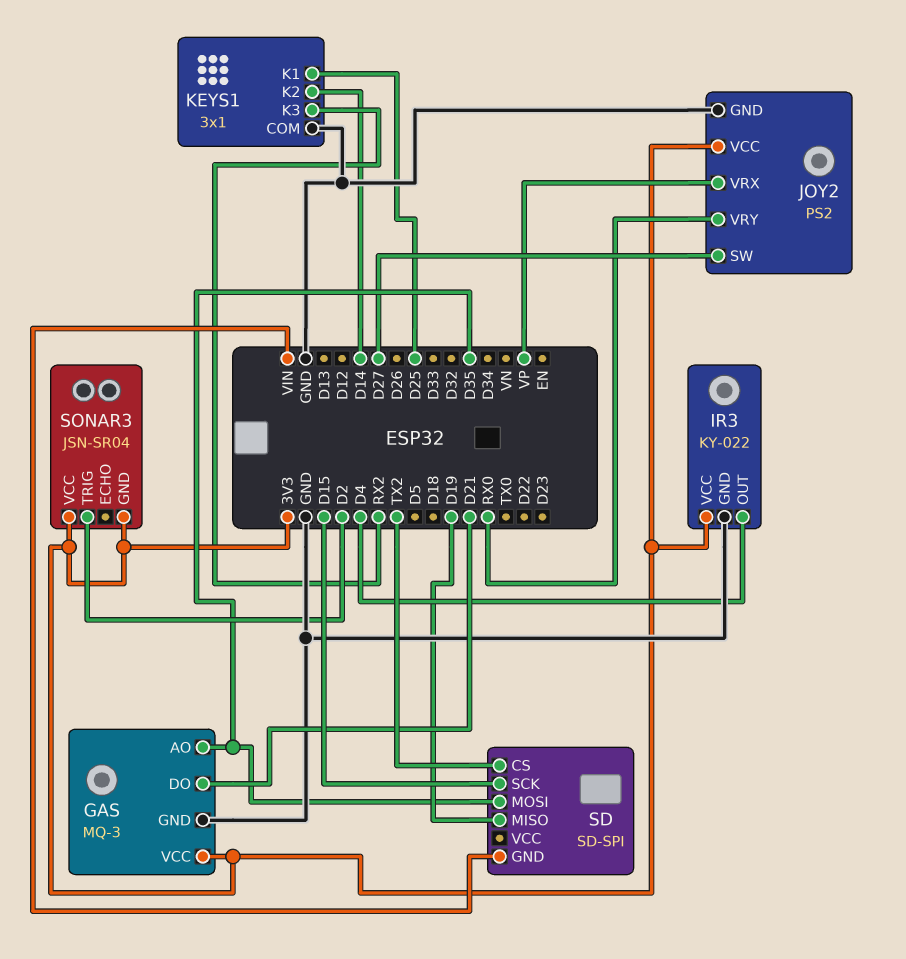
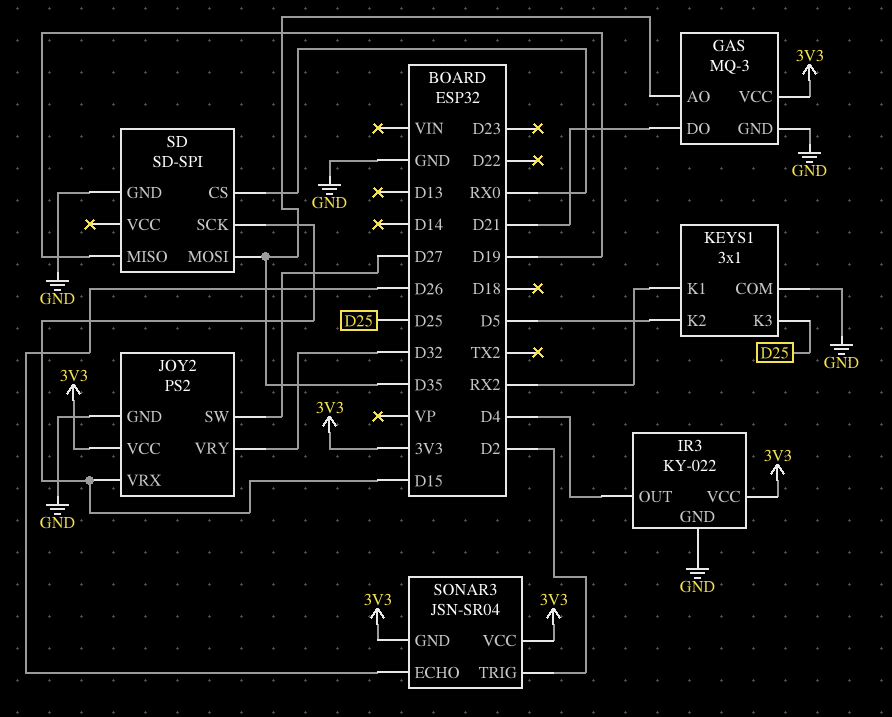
JOY2 pin VRX: VP -> D15
JOY2 pin VRY: RX0 -> D32
KEYS1 pin K1: D25 -> RX2
KEYS1 pin K2: D14 -> D5
KEYS1 pin K3: RX2 -> D25
SD pin CS: TX2 -> RX0
SD pin GND: VIN -> GND
SONAR3 pin ECHO: none -> D26

